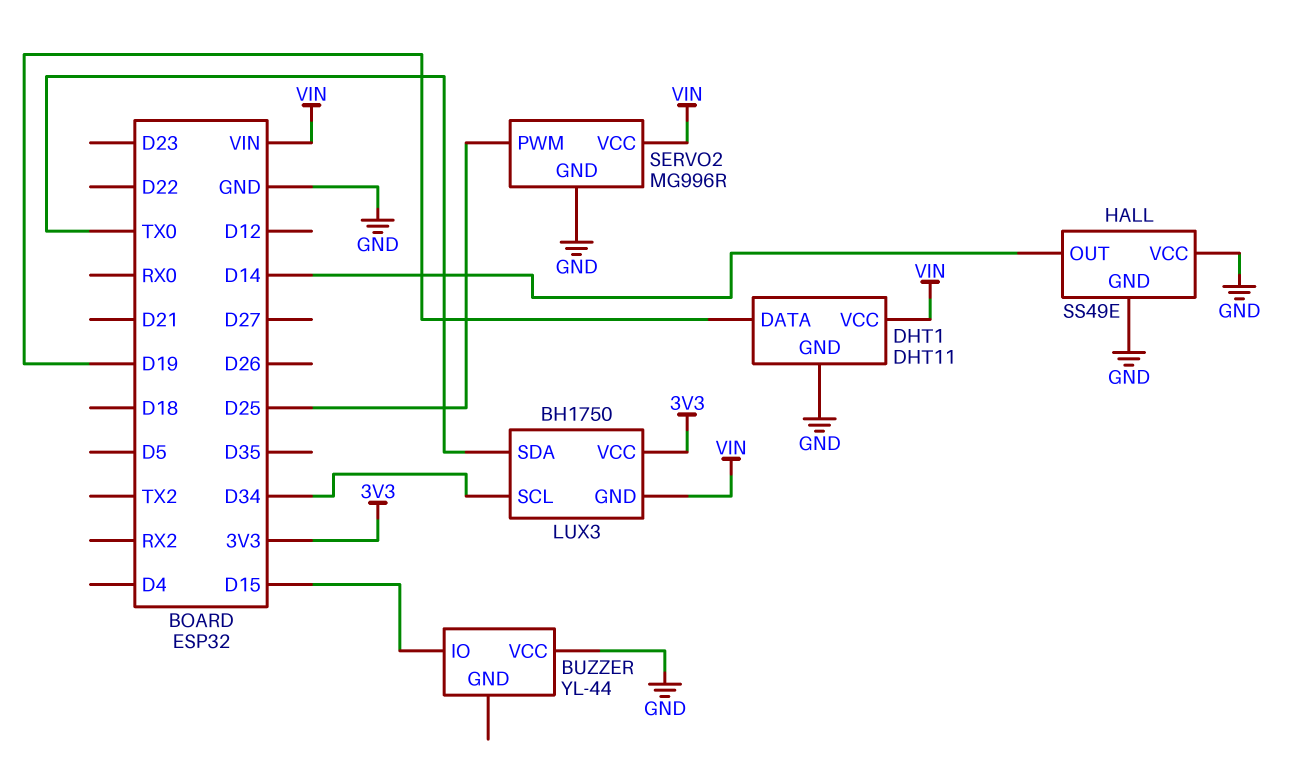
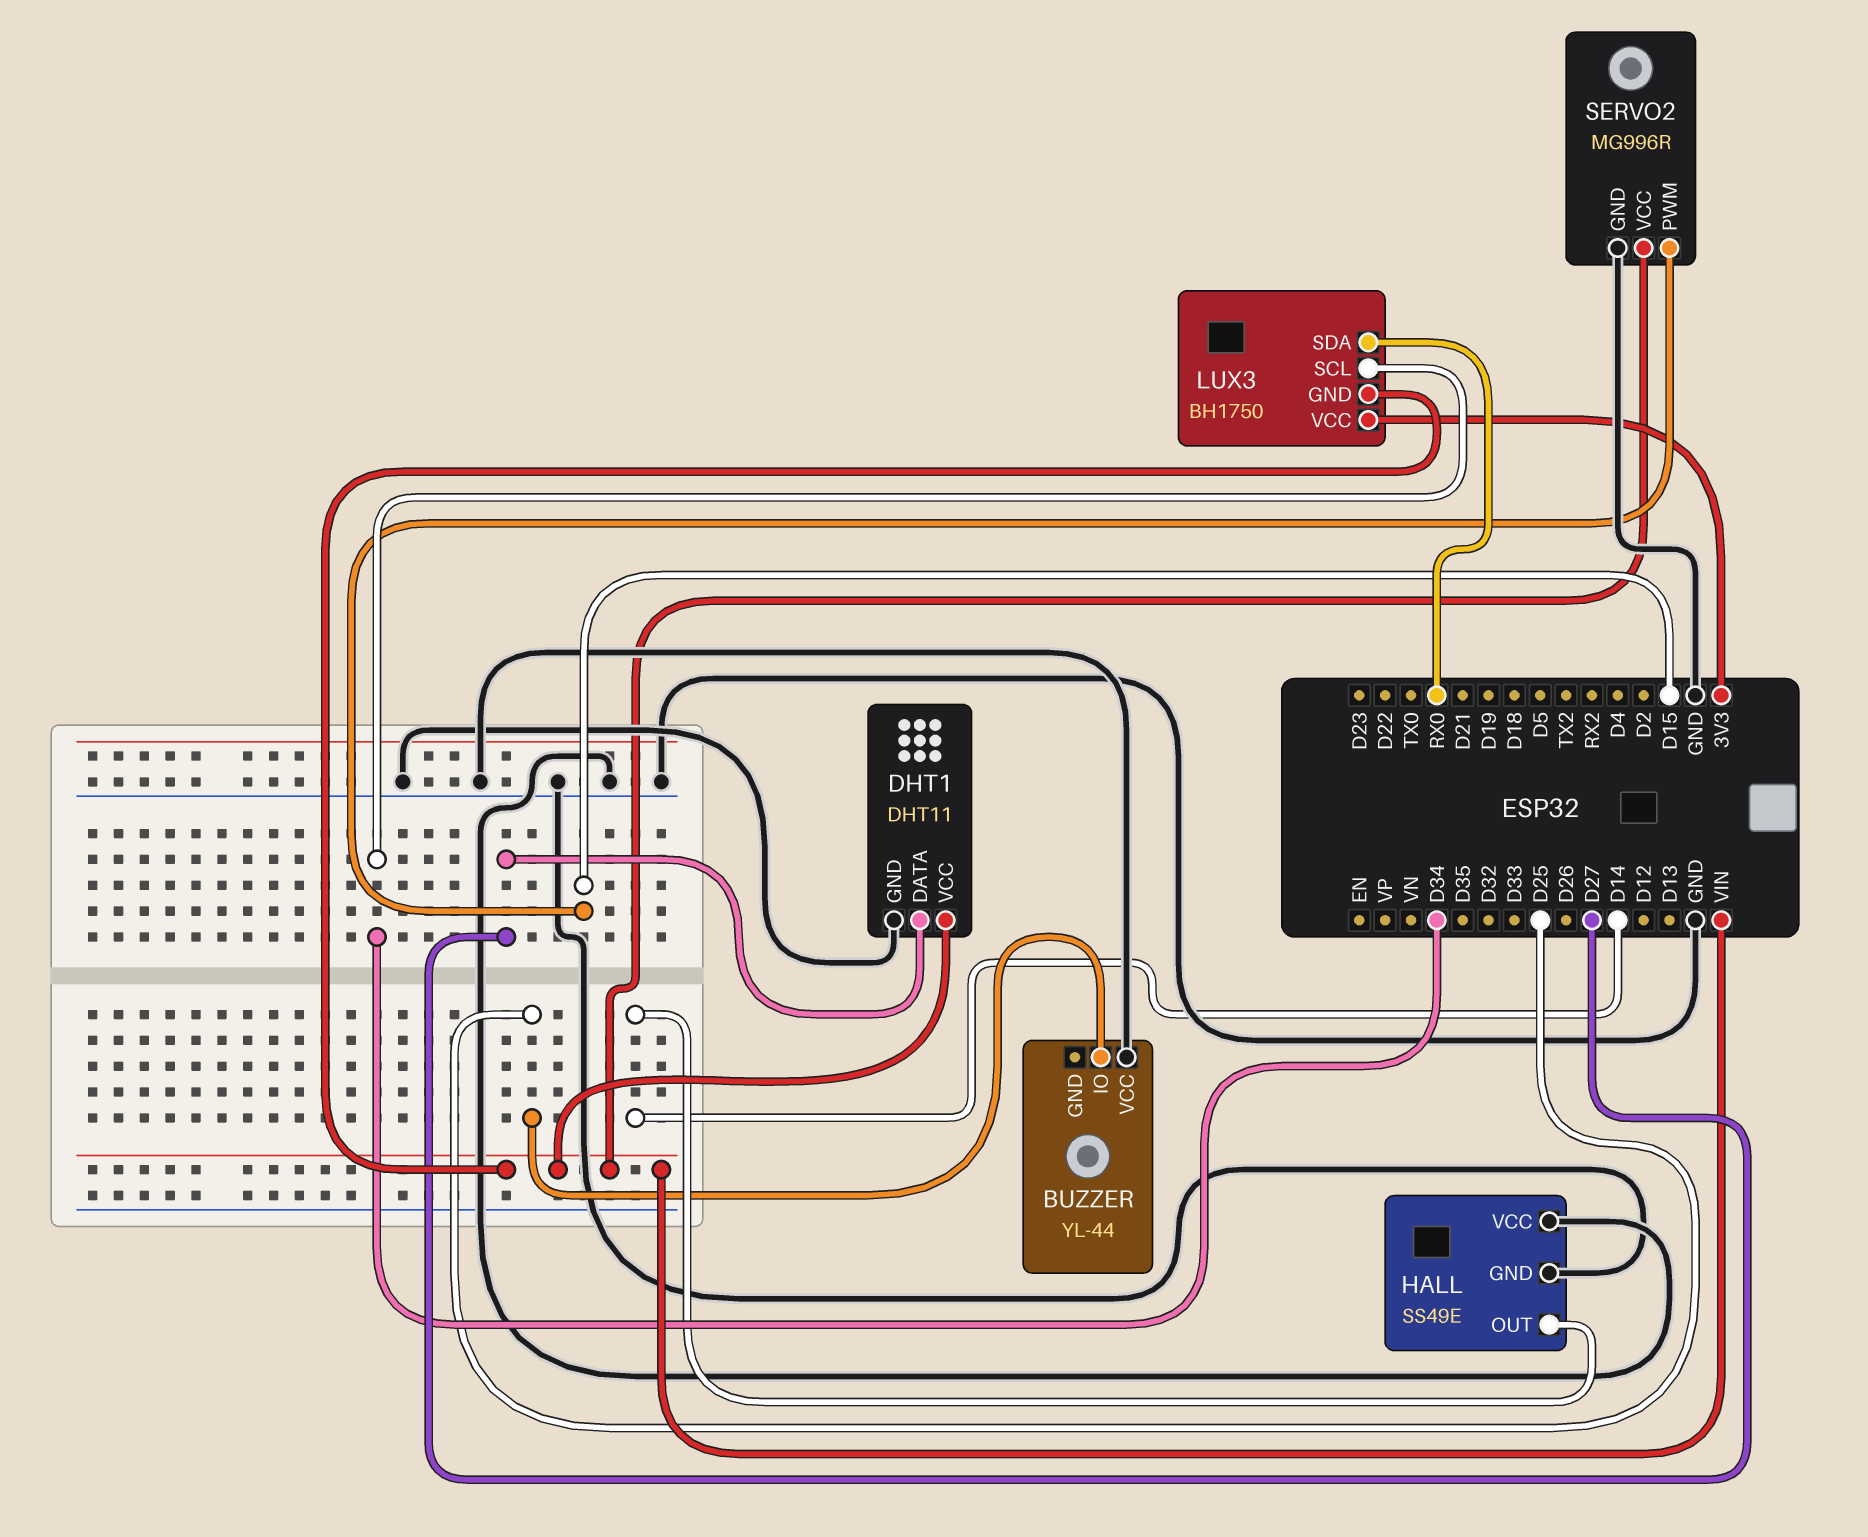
BUZZER pin IO: D15 -> D25
DHT1 pin DATA: D19 -> D27
LUX3 pin SDA: TX0 -> RX0
SERVO2 pin PWM: D25 -> D15

